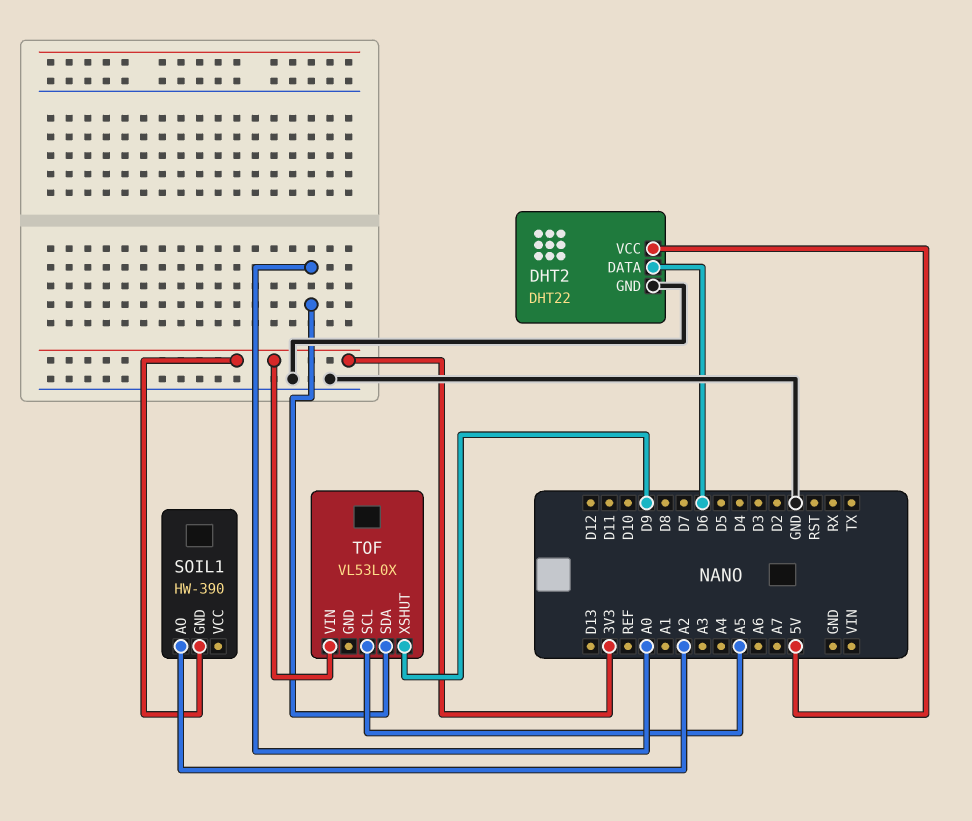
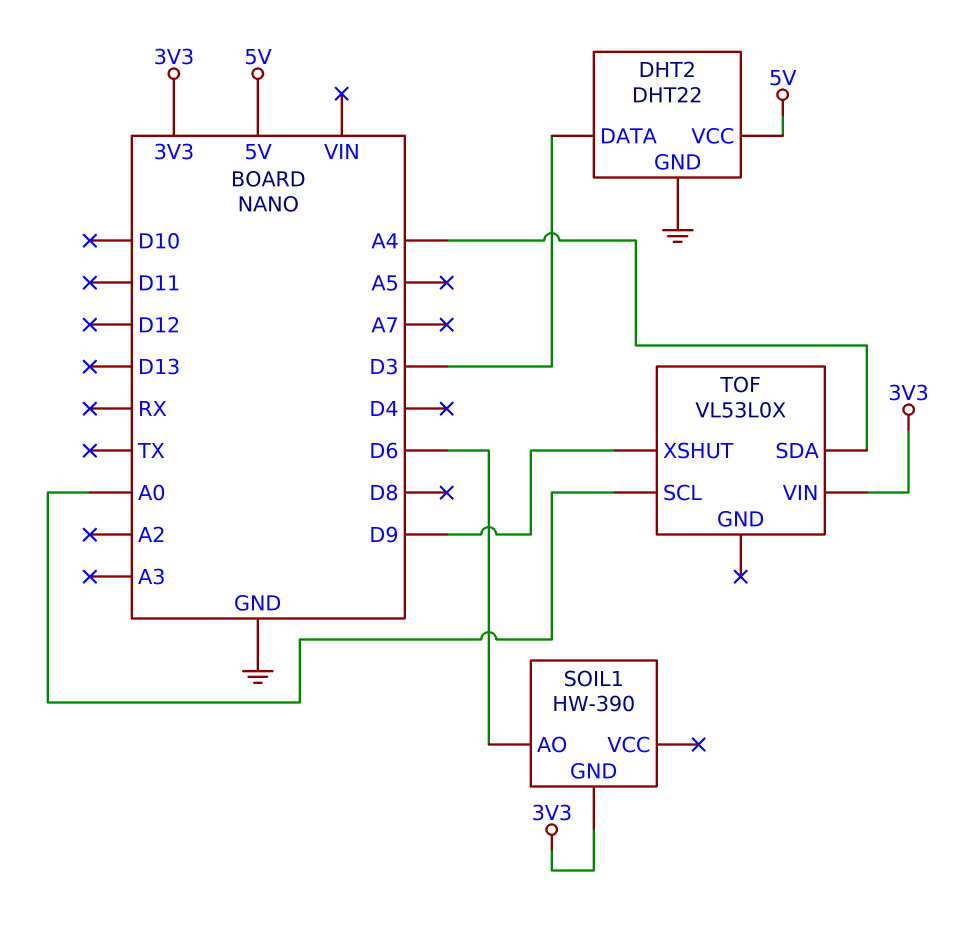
DHT2 pin DATA: D6 -> D3
SOIL1 pin AO: A2 -> D6
TOF pin SCL: A5 -> A0
TOF pin SDA: A0 -> A4

